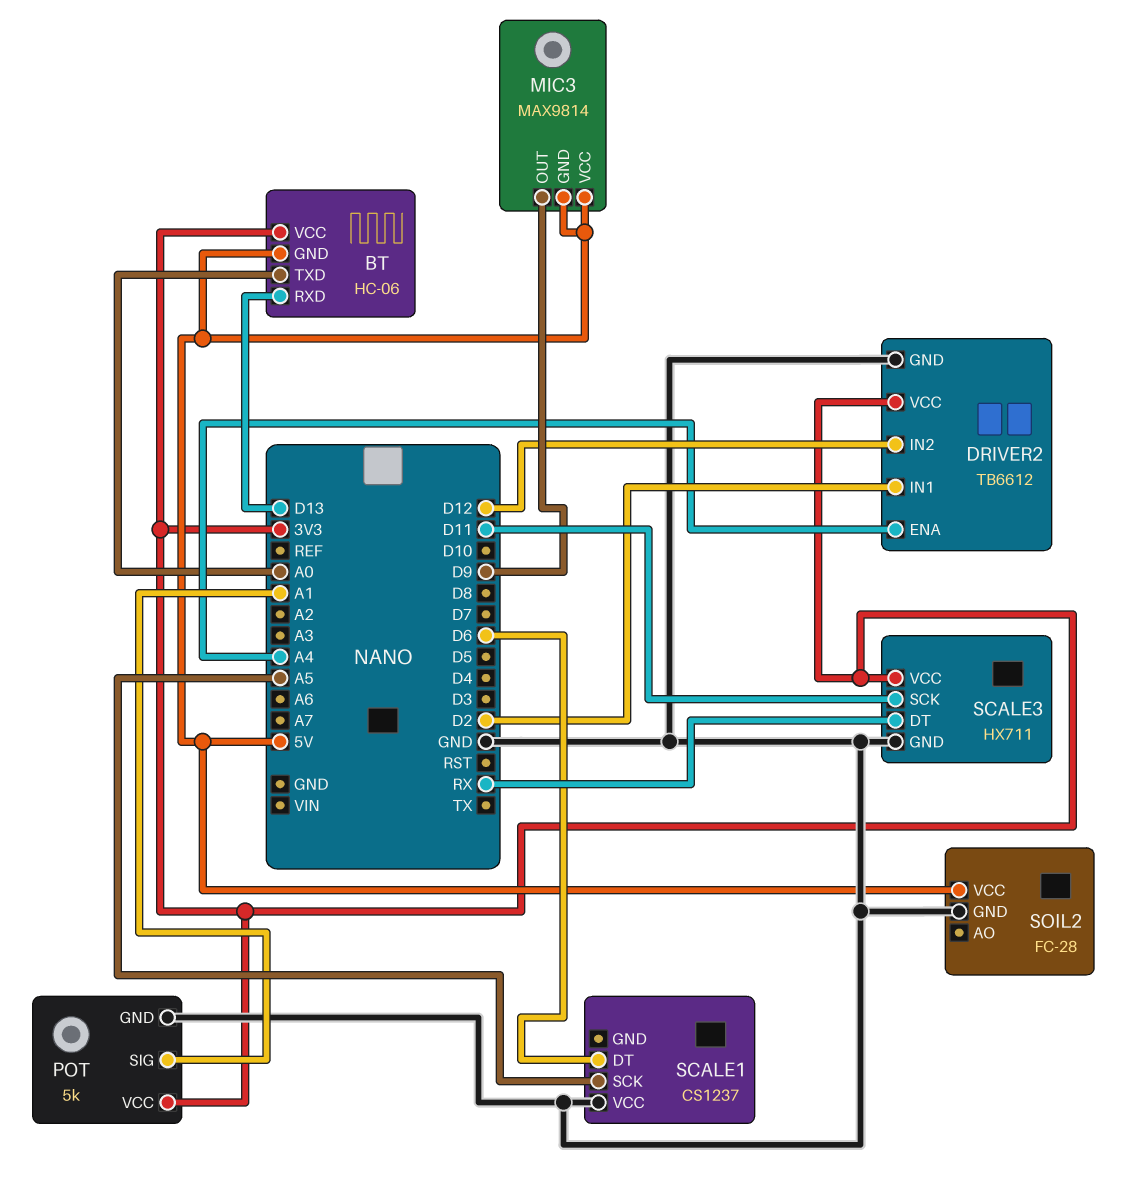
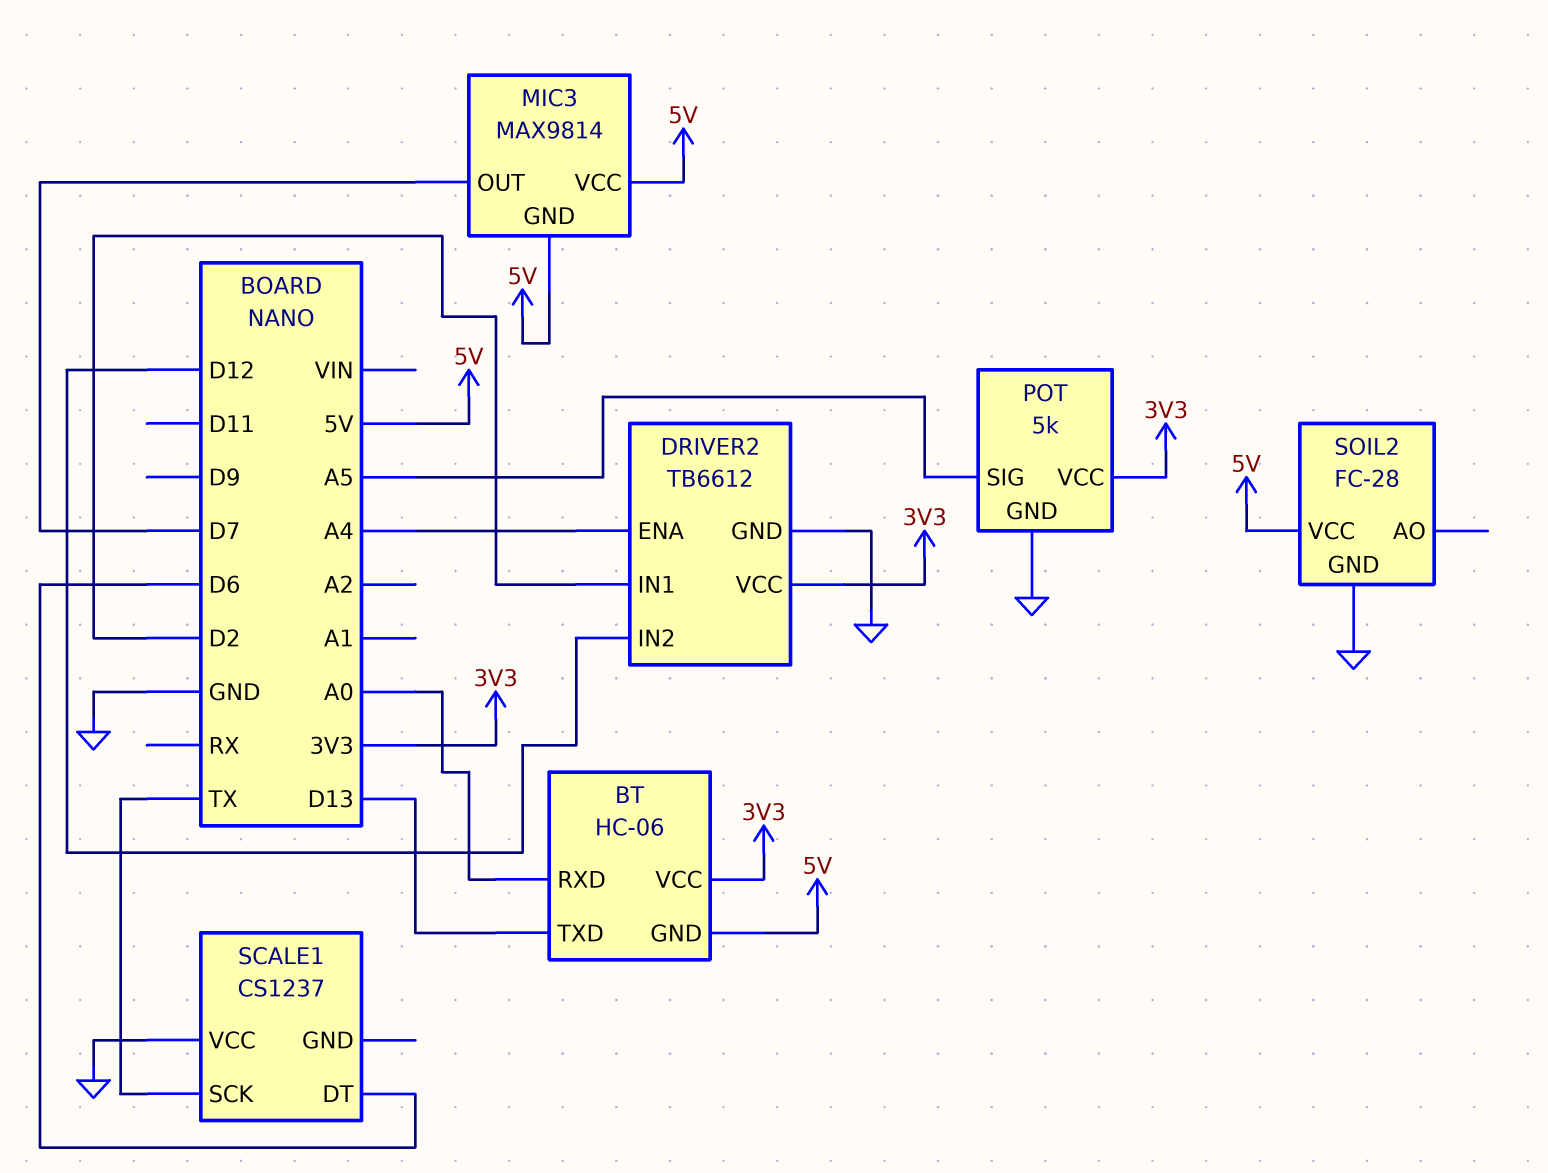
BT pin RXD: D13 -> A0
BT pin TXD: A0 -> D13
MIC3 pin OUT: D9 -> D7
POT pin SIG: A1 -> A5
SCALE1 pin SCK: A5 -> TX
SCALE3: HX711 -> none
SCALE3 pin DT: RX -> none
SCALE3 pin GND: GND -> none
SCALE3 pin SCK: D11 -> none
SCALE3 pin VCC: 3V3 -> none

